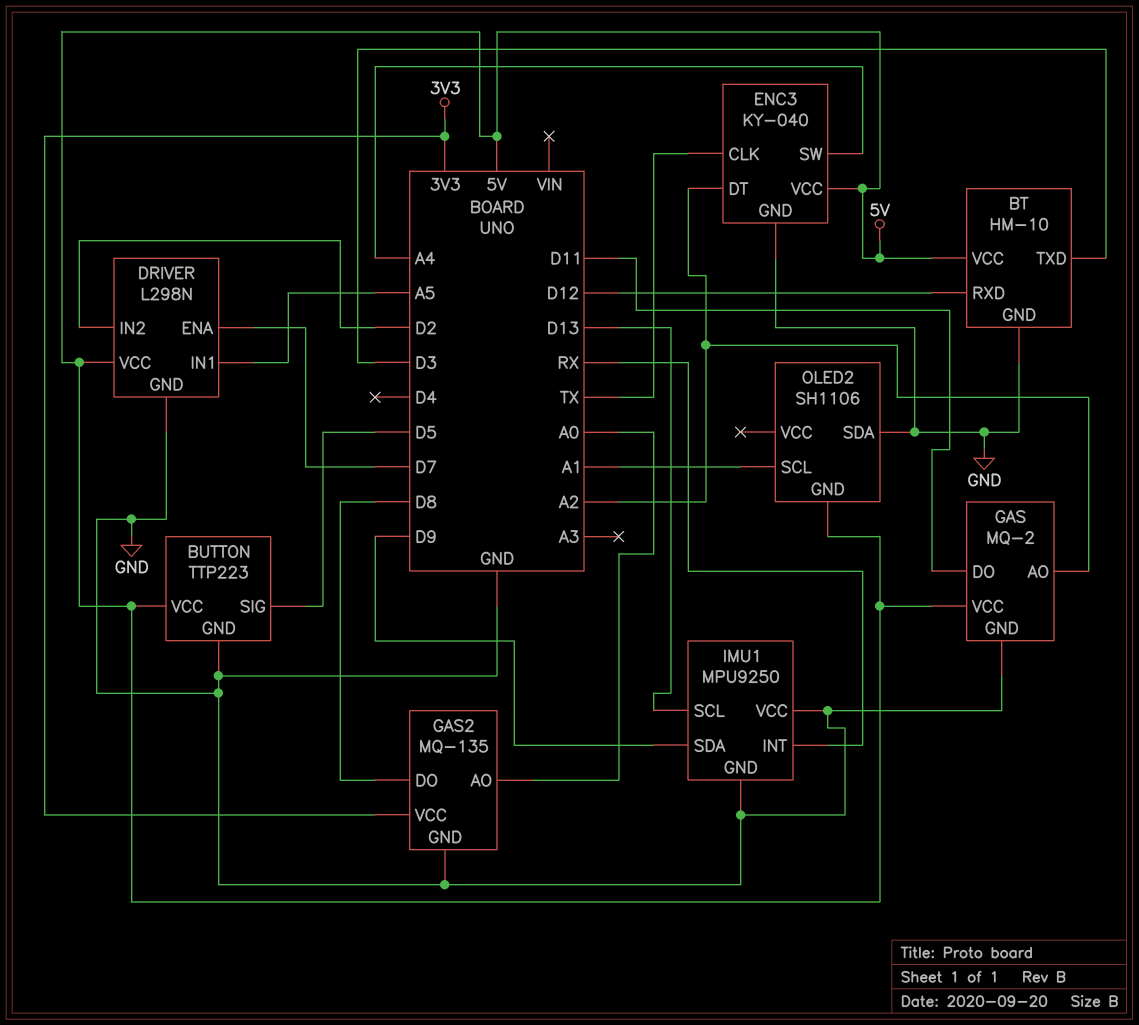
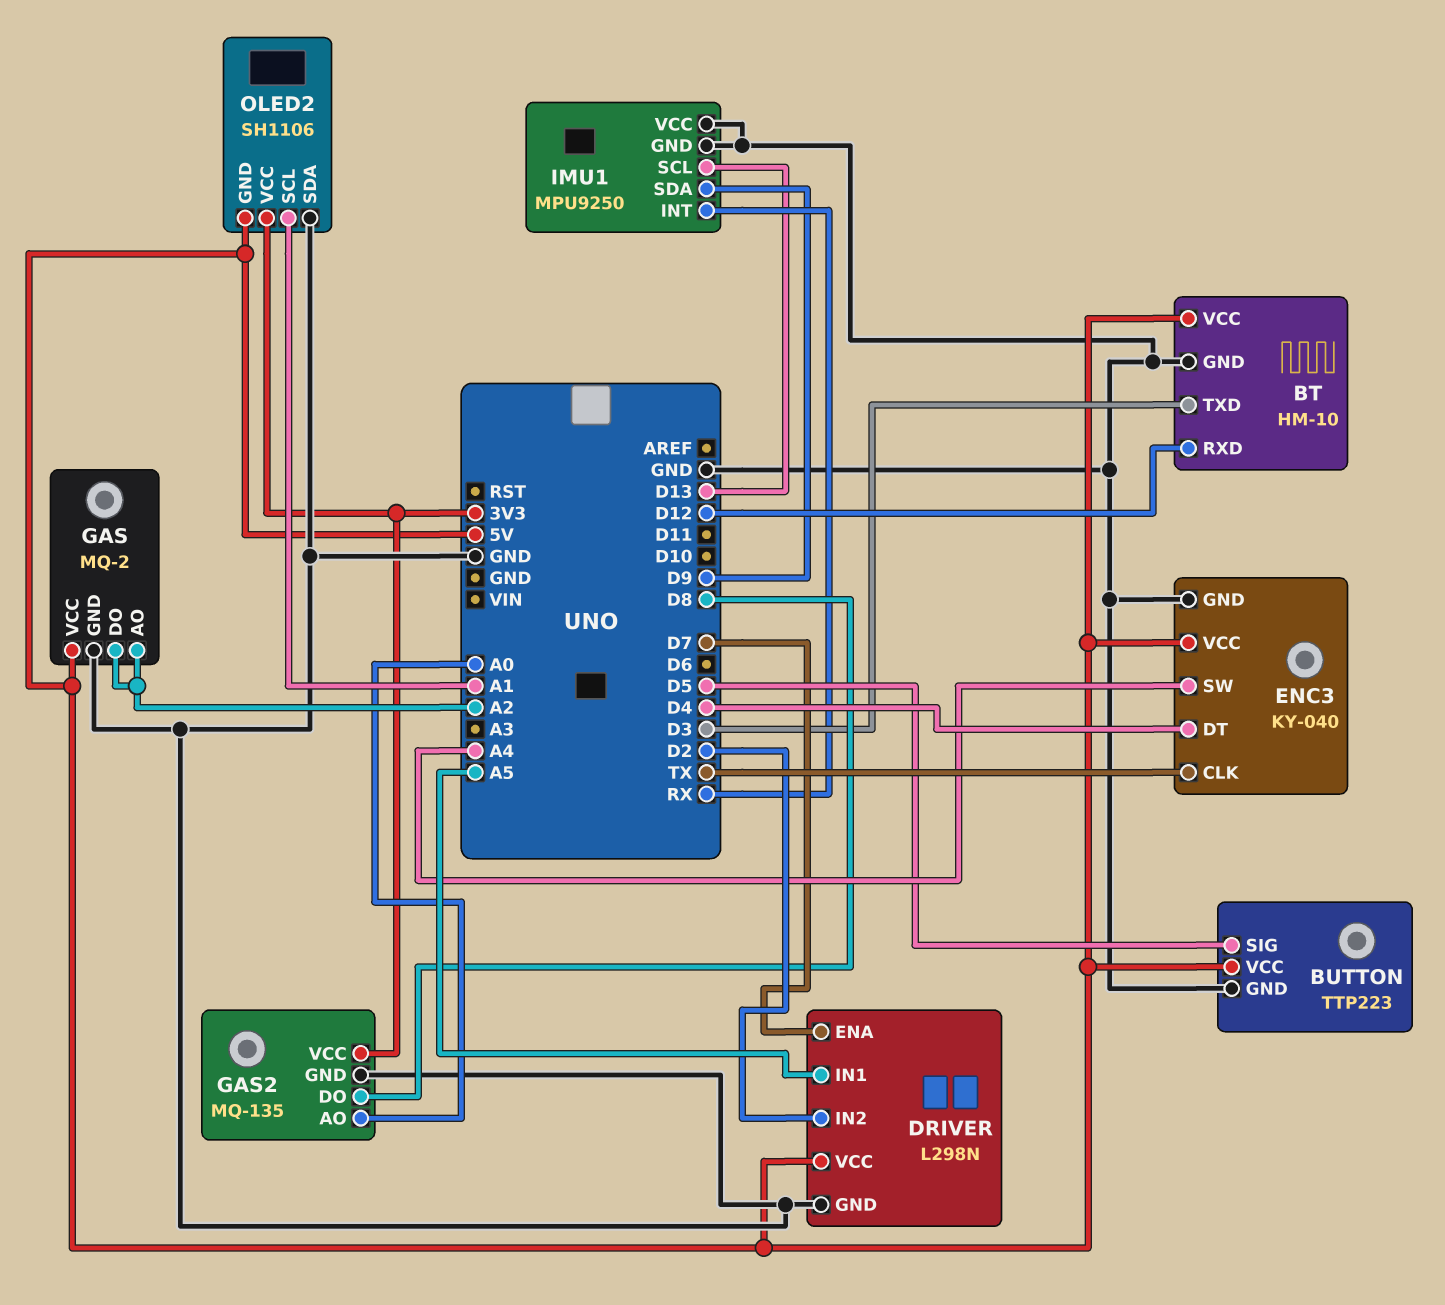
ENC3 pin DT: A2 -> D4
GAS pin DO: D11 -> A2
OLED2 pin VCC: none -> 3V3

